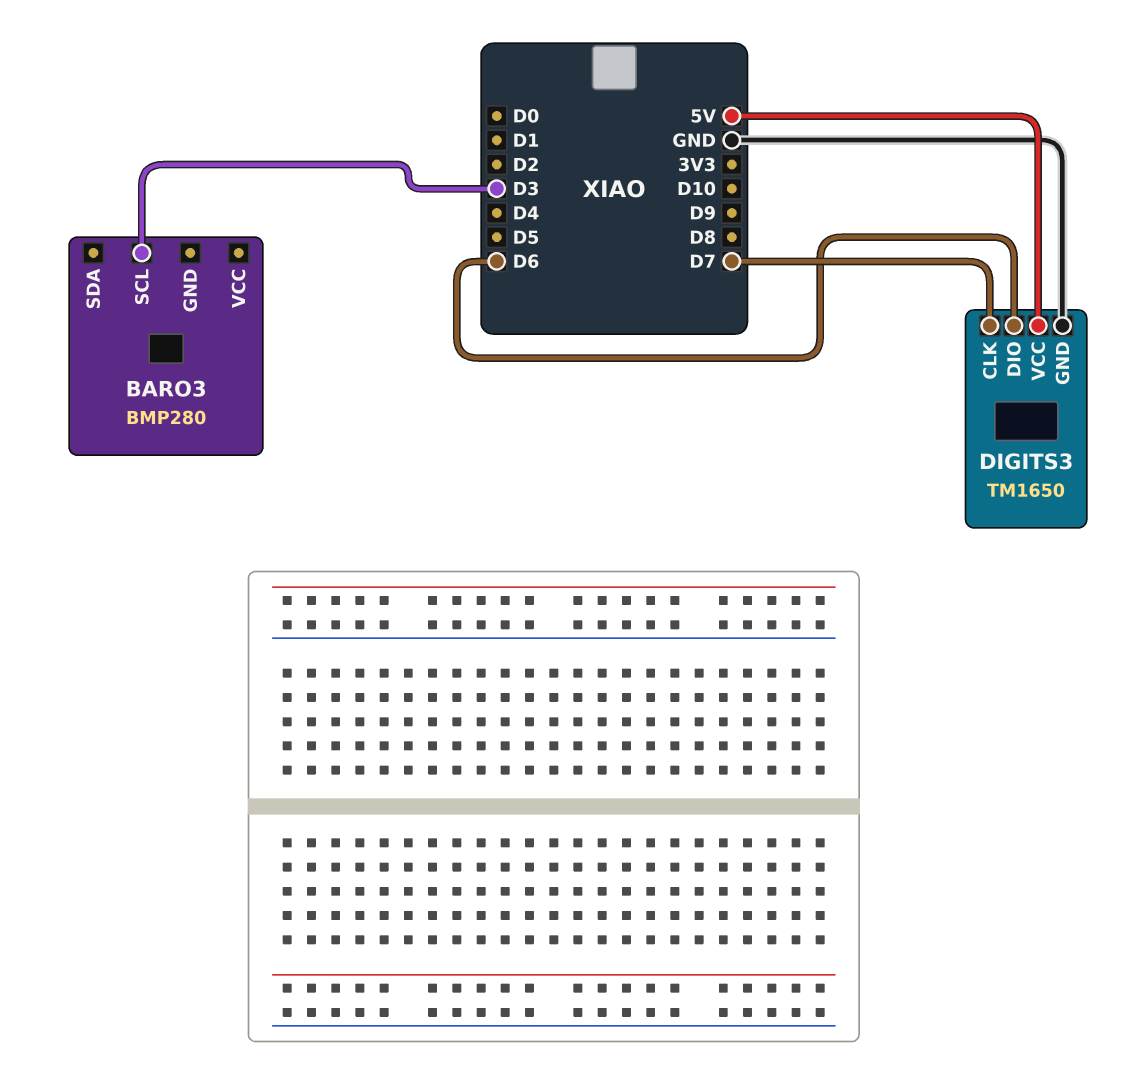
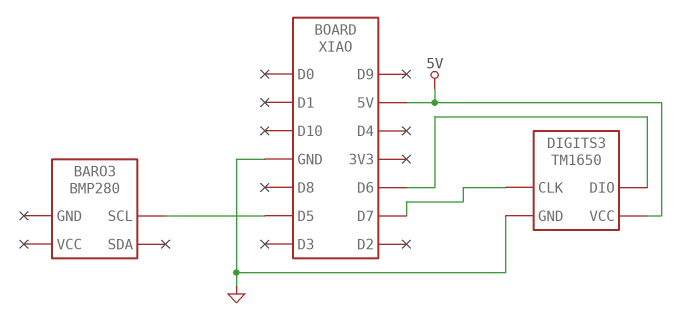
BARO3 pin SCL: D3 -> D5

